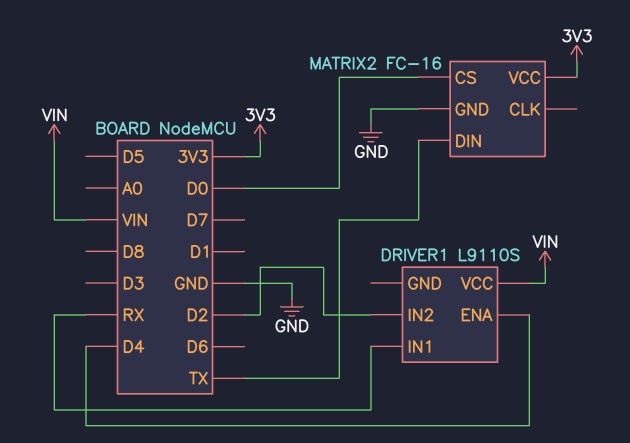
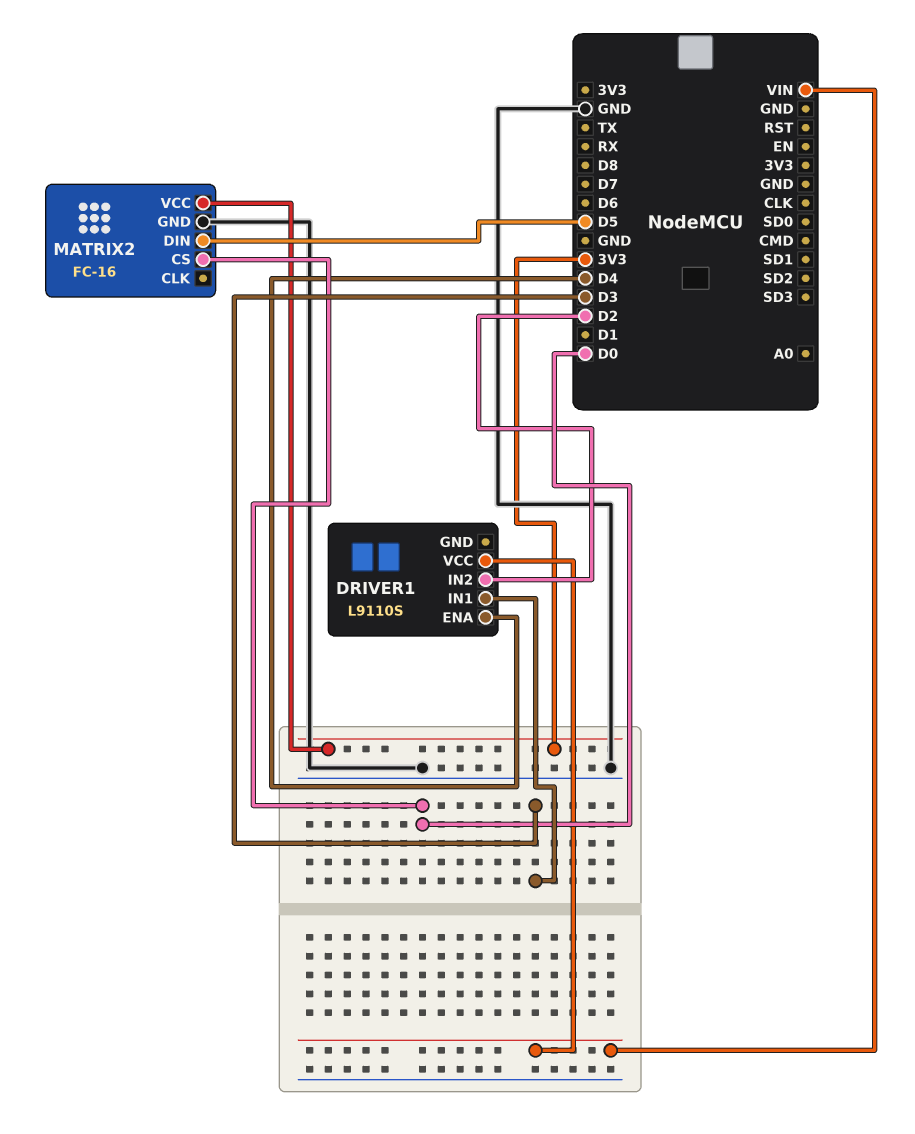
DRIVER1 pin IN1: RX -> D3
MATRIX2 pin DIN: TX -> D5

